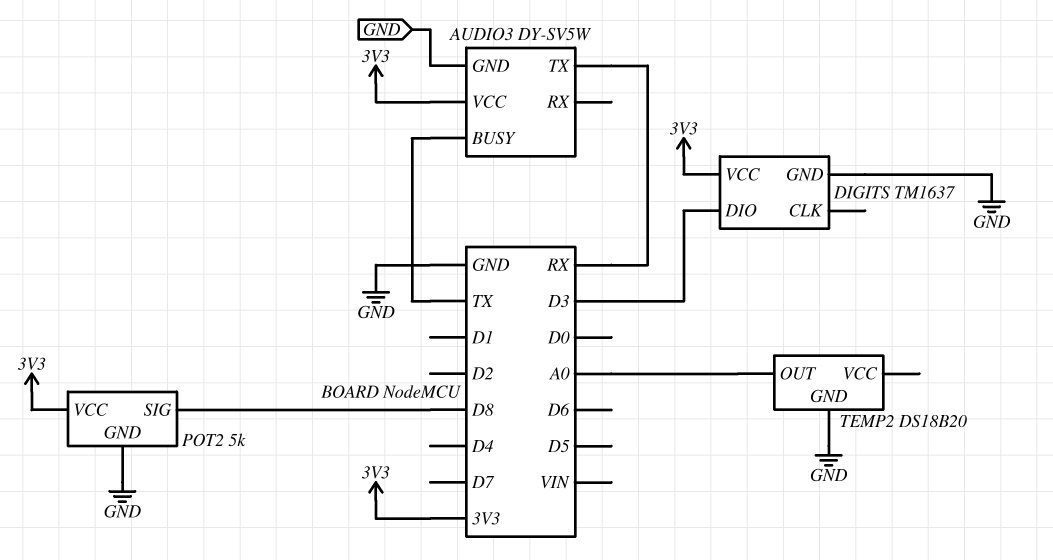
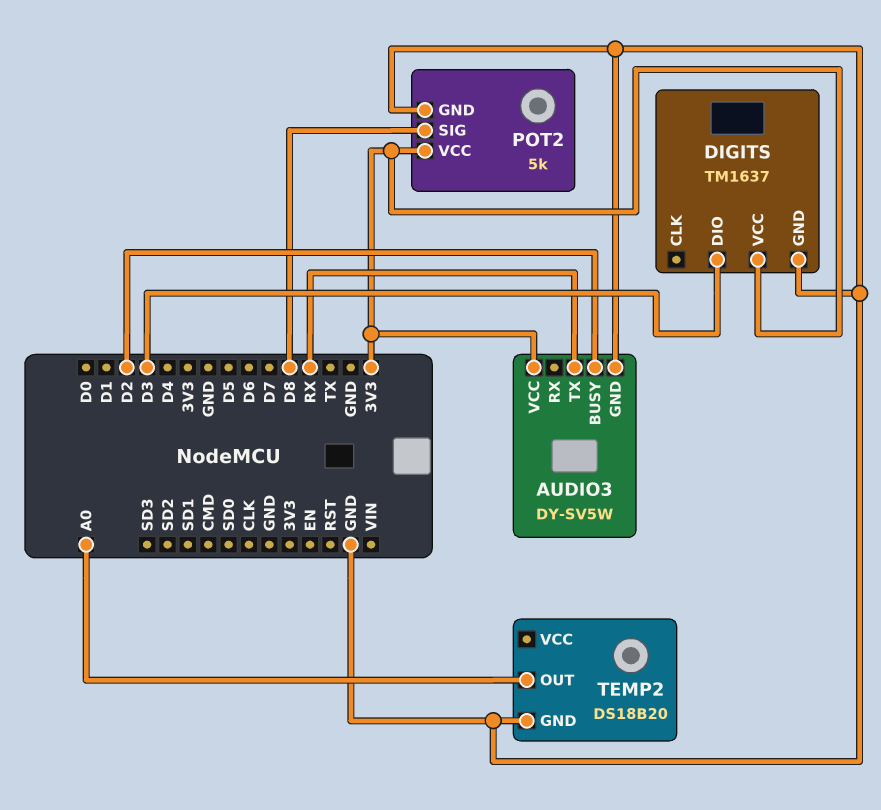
AUDIO3 pin BUSY: TX -> D2

